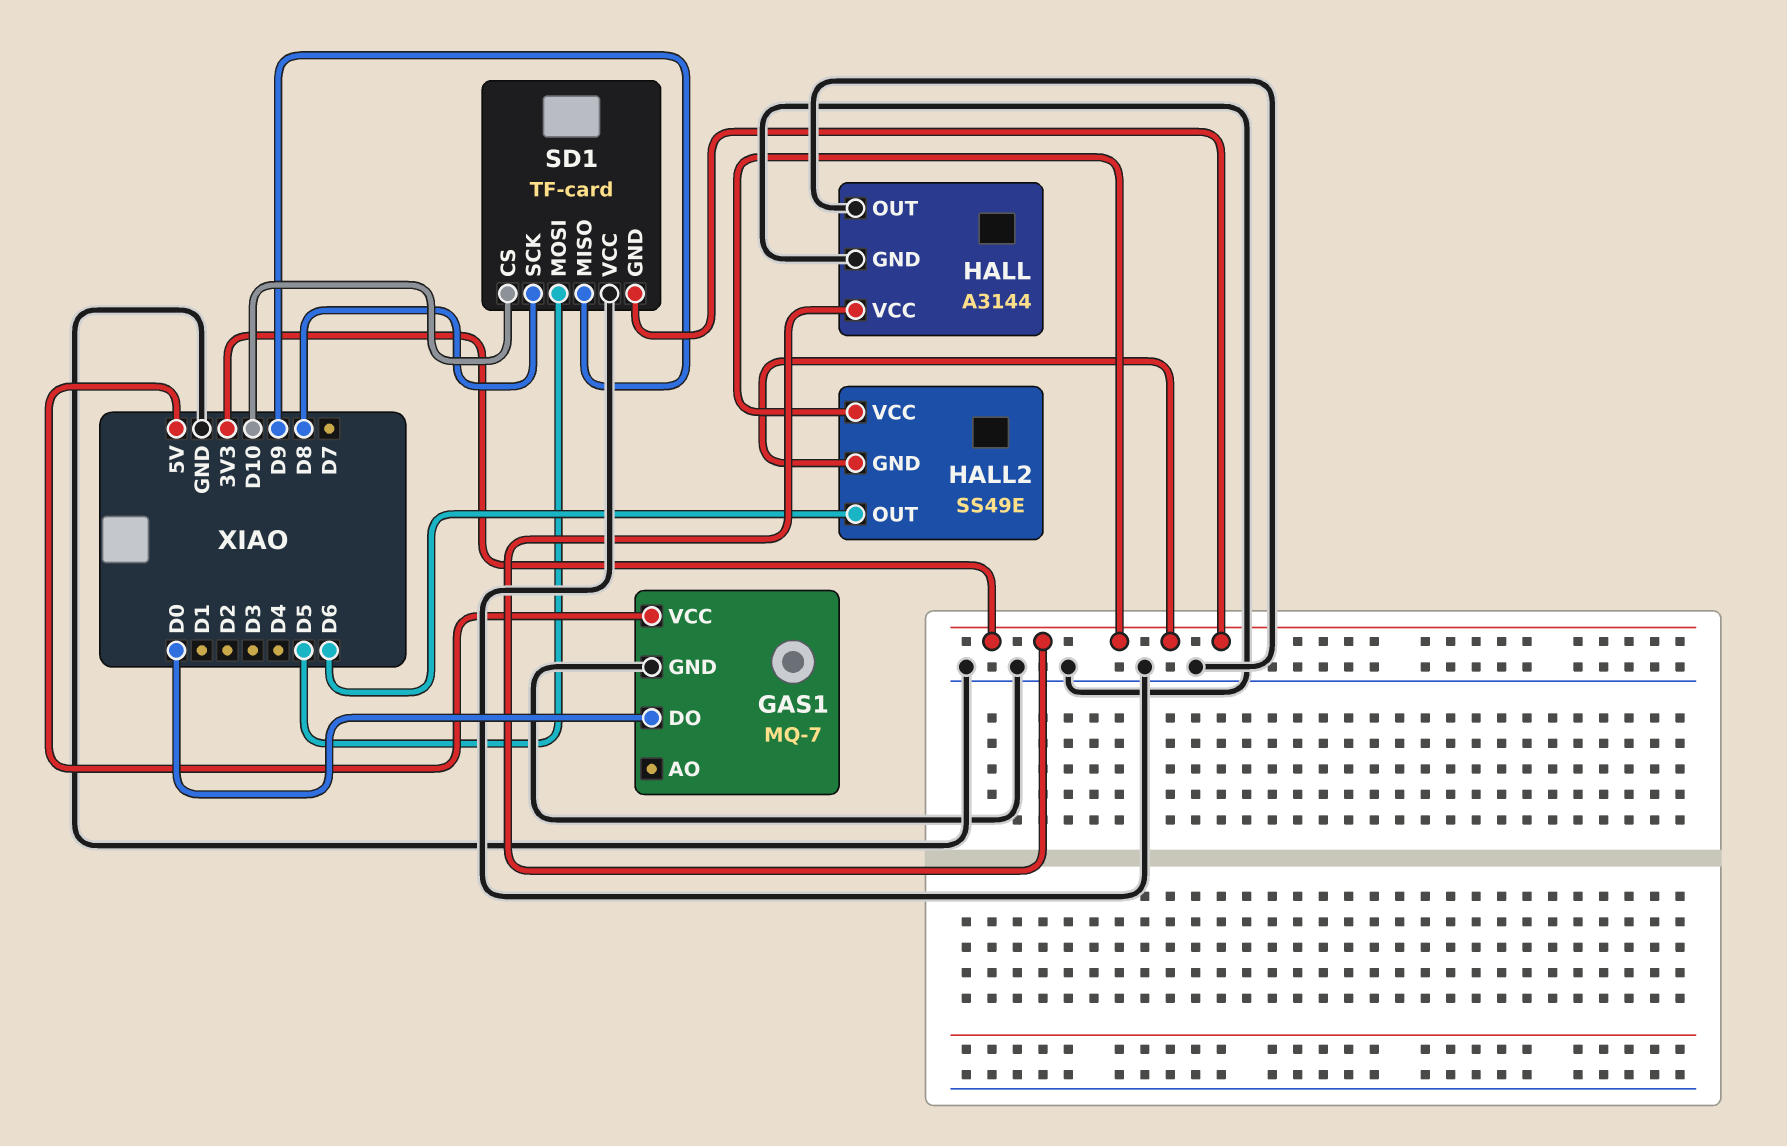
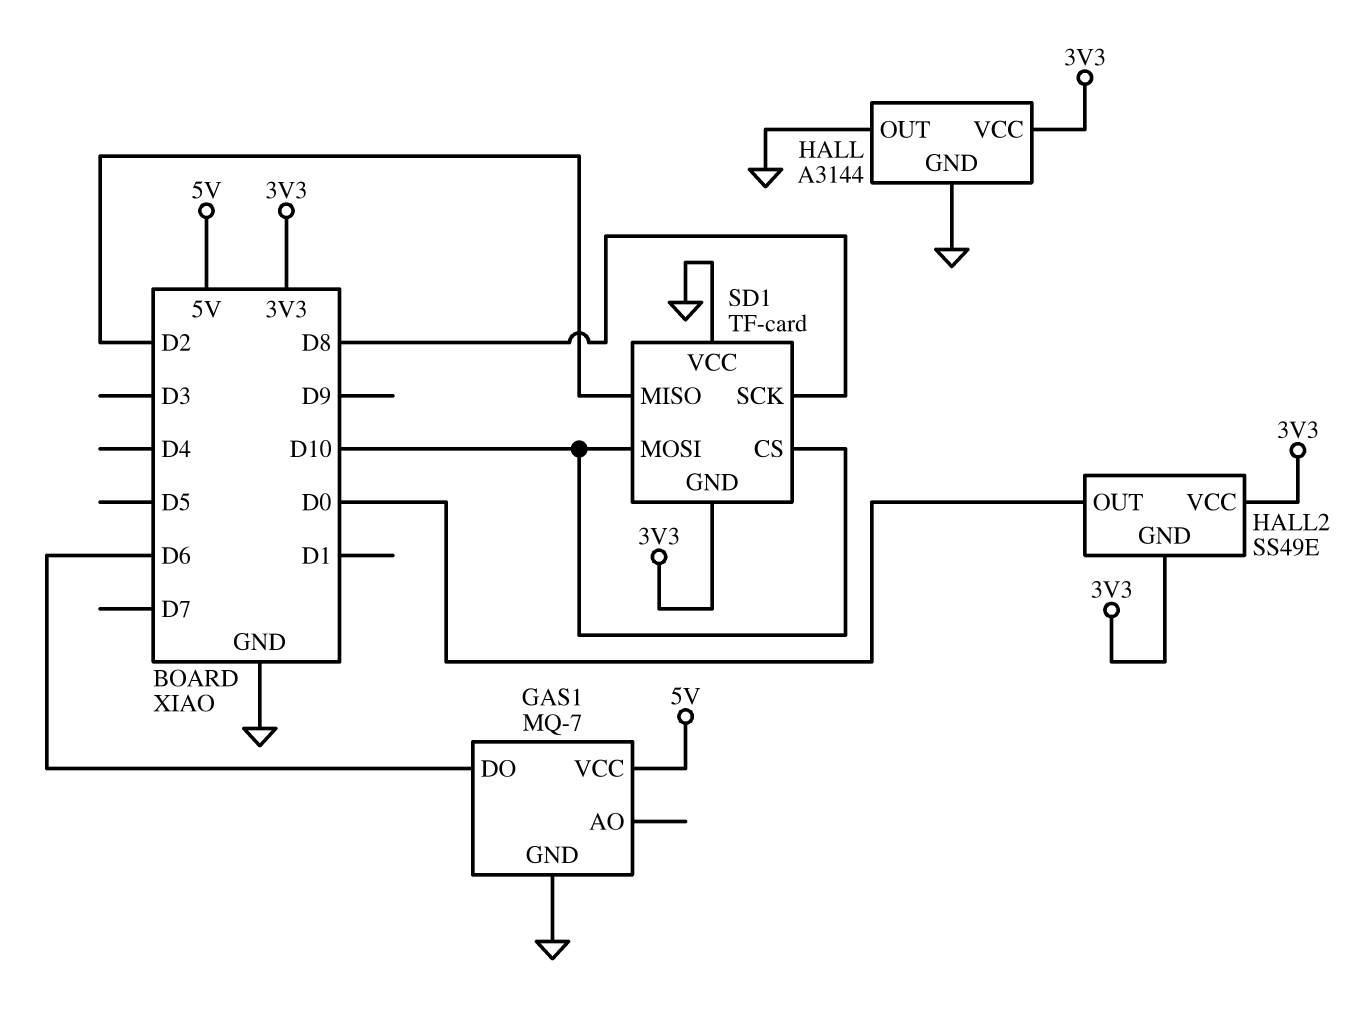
GAS1 pin DO: D0 -> D6
HALL2 pin OUT: D6 -> D0
SD1 pin MISO: D9 -> D2
SD1 pin MOSI: D5 -> D10

